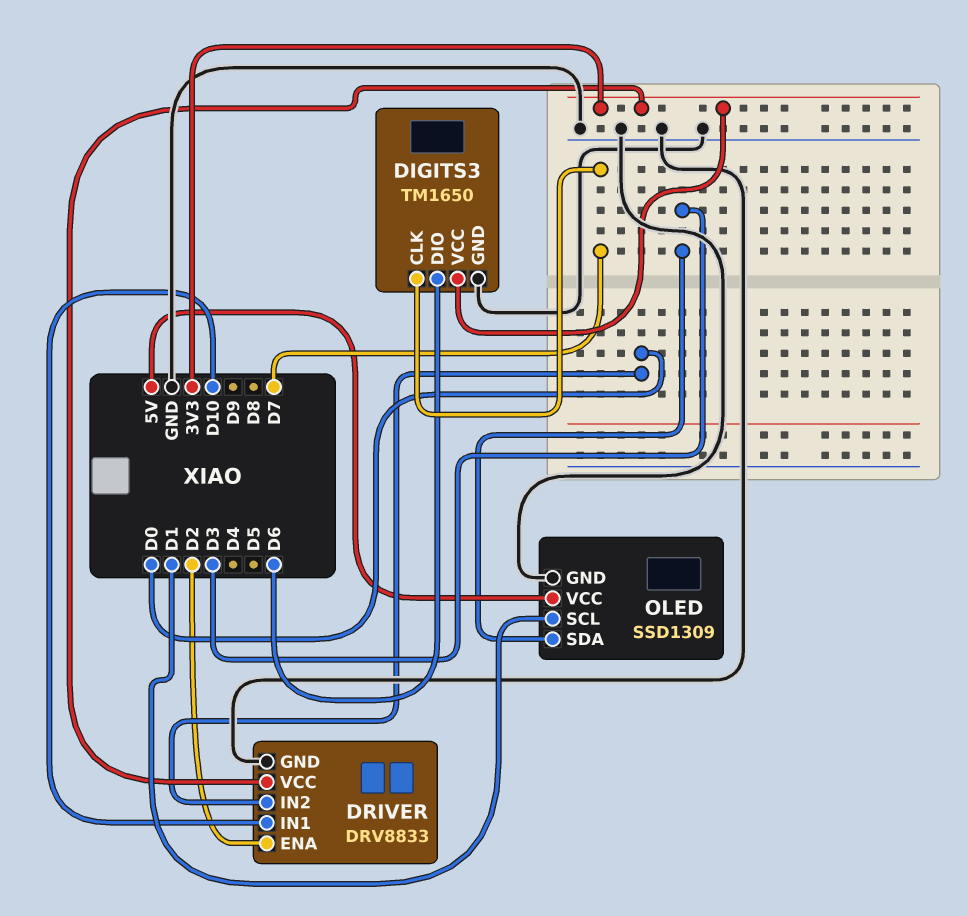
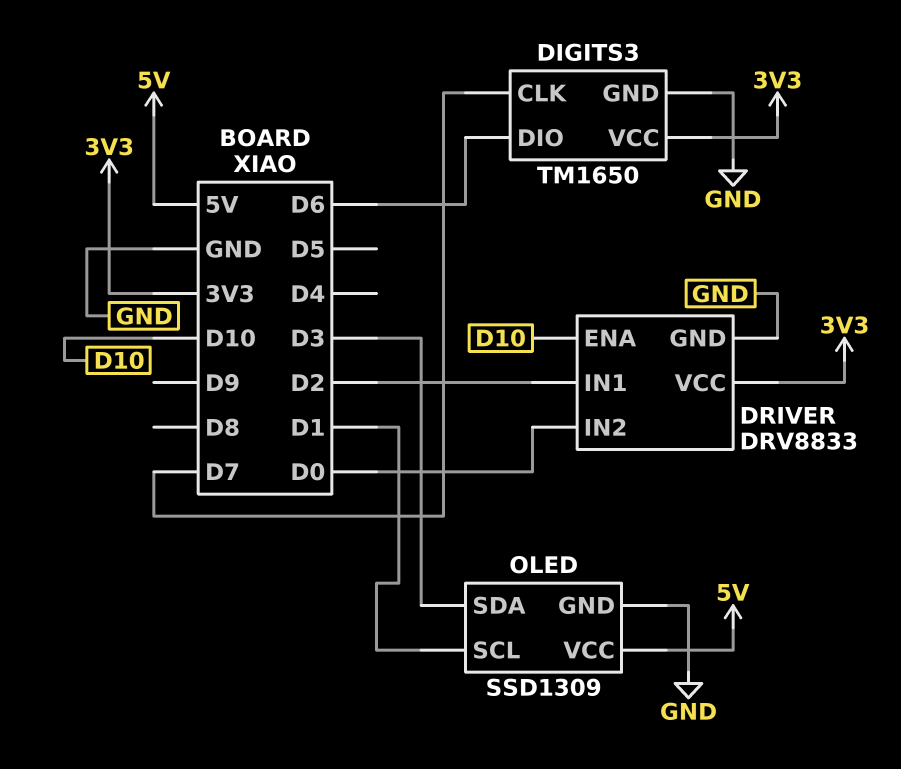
DRIVER pin ENA: D2 -> D10
DRIVER pin IN1: D10 -> D2

